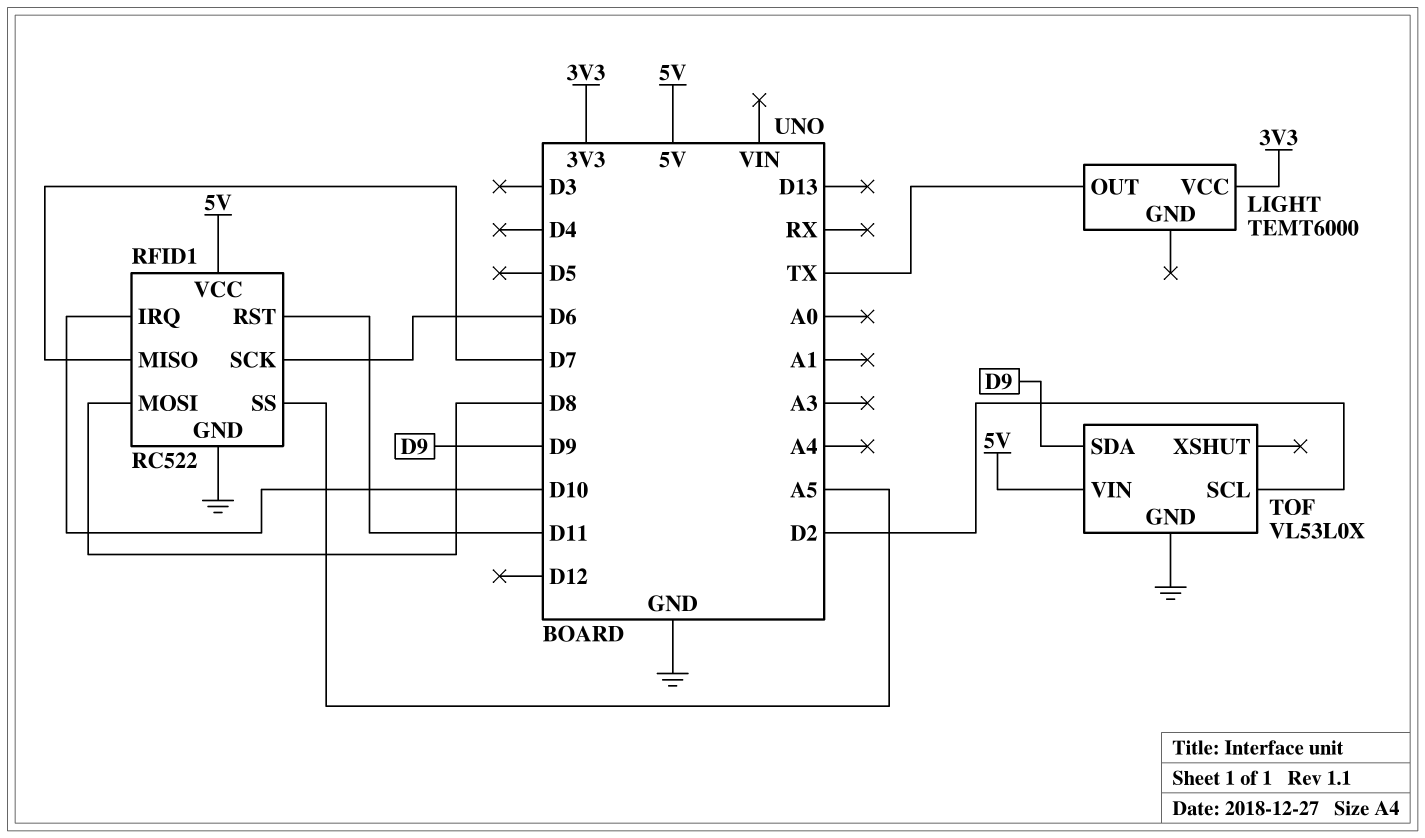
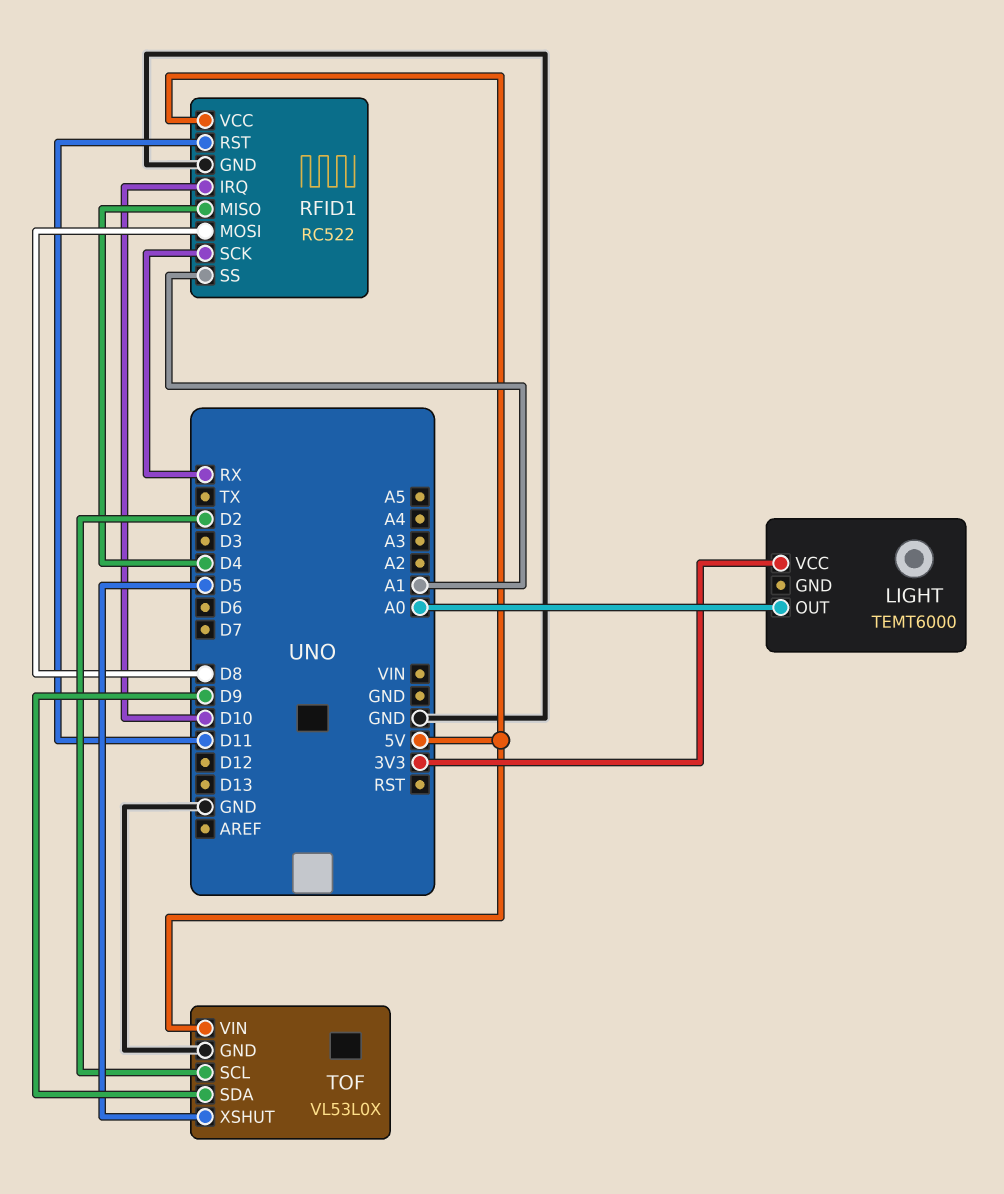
LIGHT pin OUT: TX -> A0
RFID1 pin MISO: D7 -> D4
RFID1 pin SCK: D6 -> RX
RFID1 pin SS: A5 -> A1
TOF pin XSHUT: none -> D5

